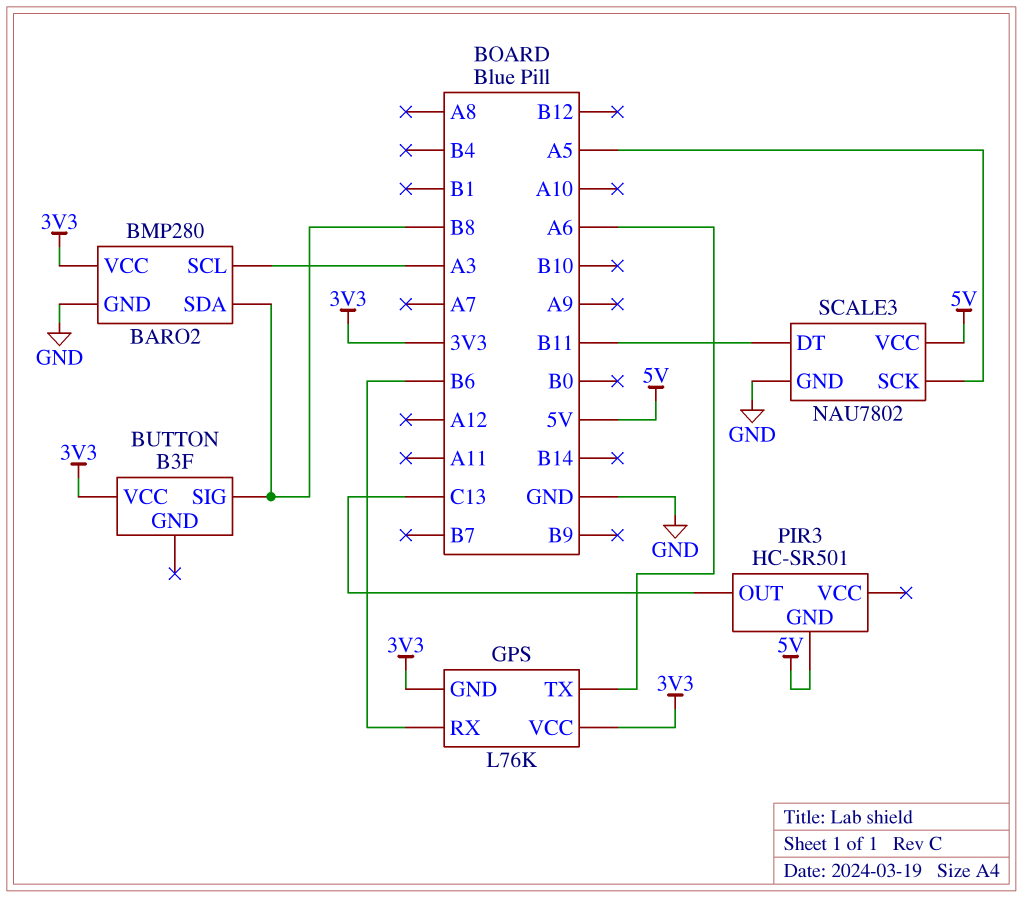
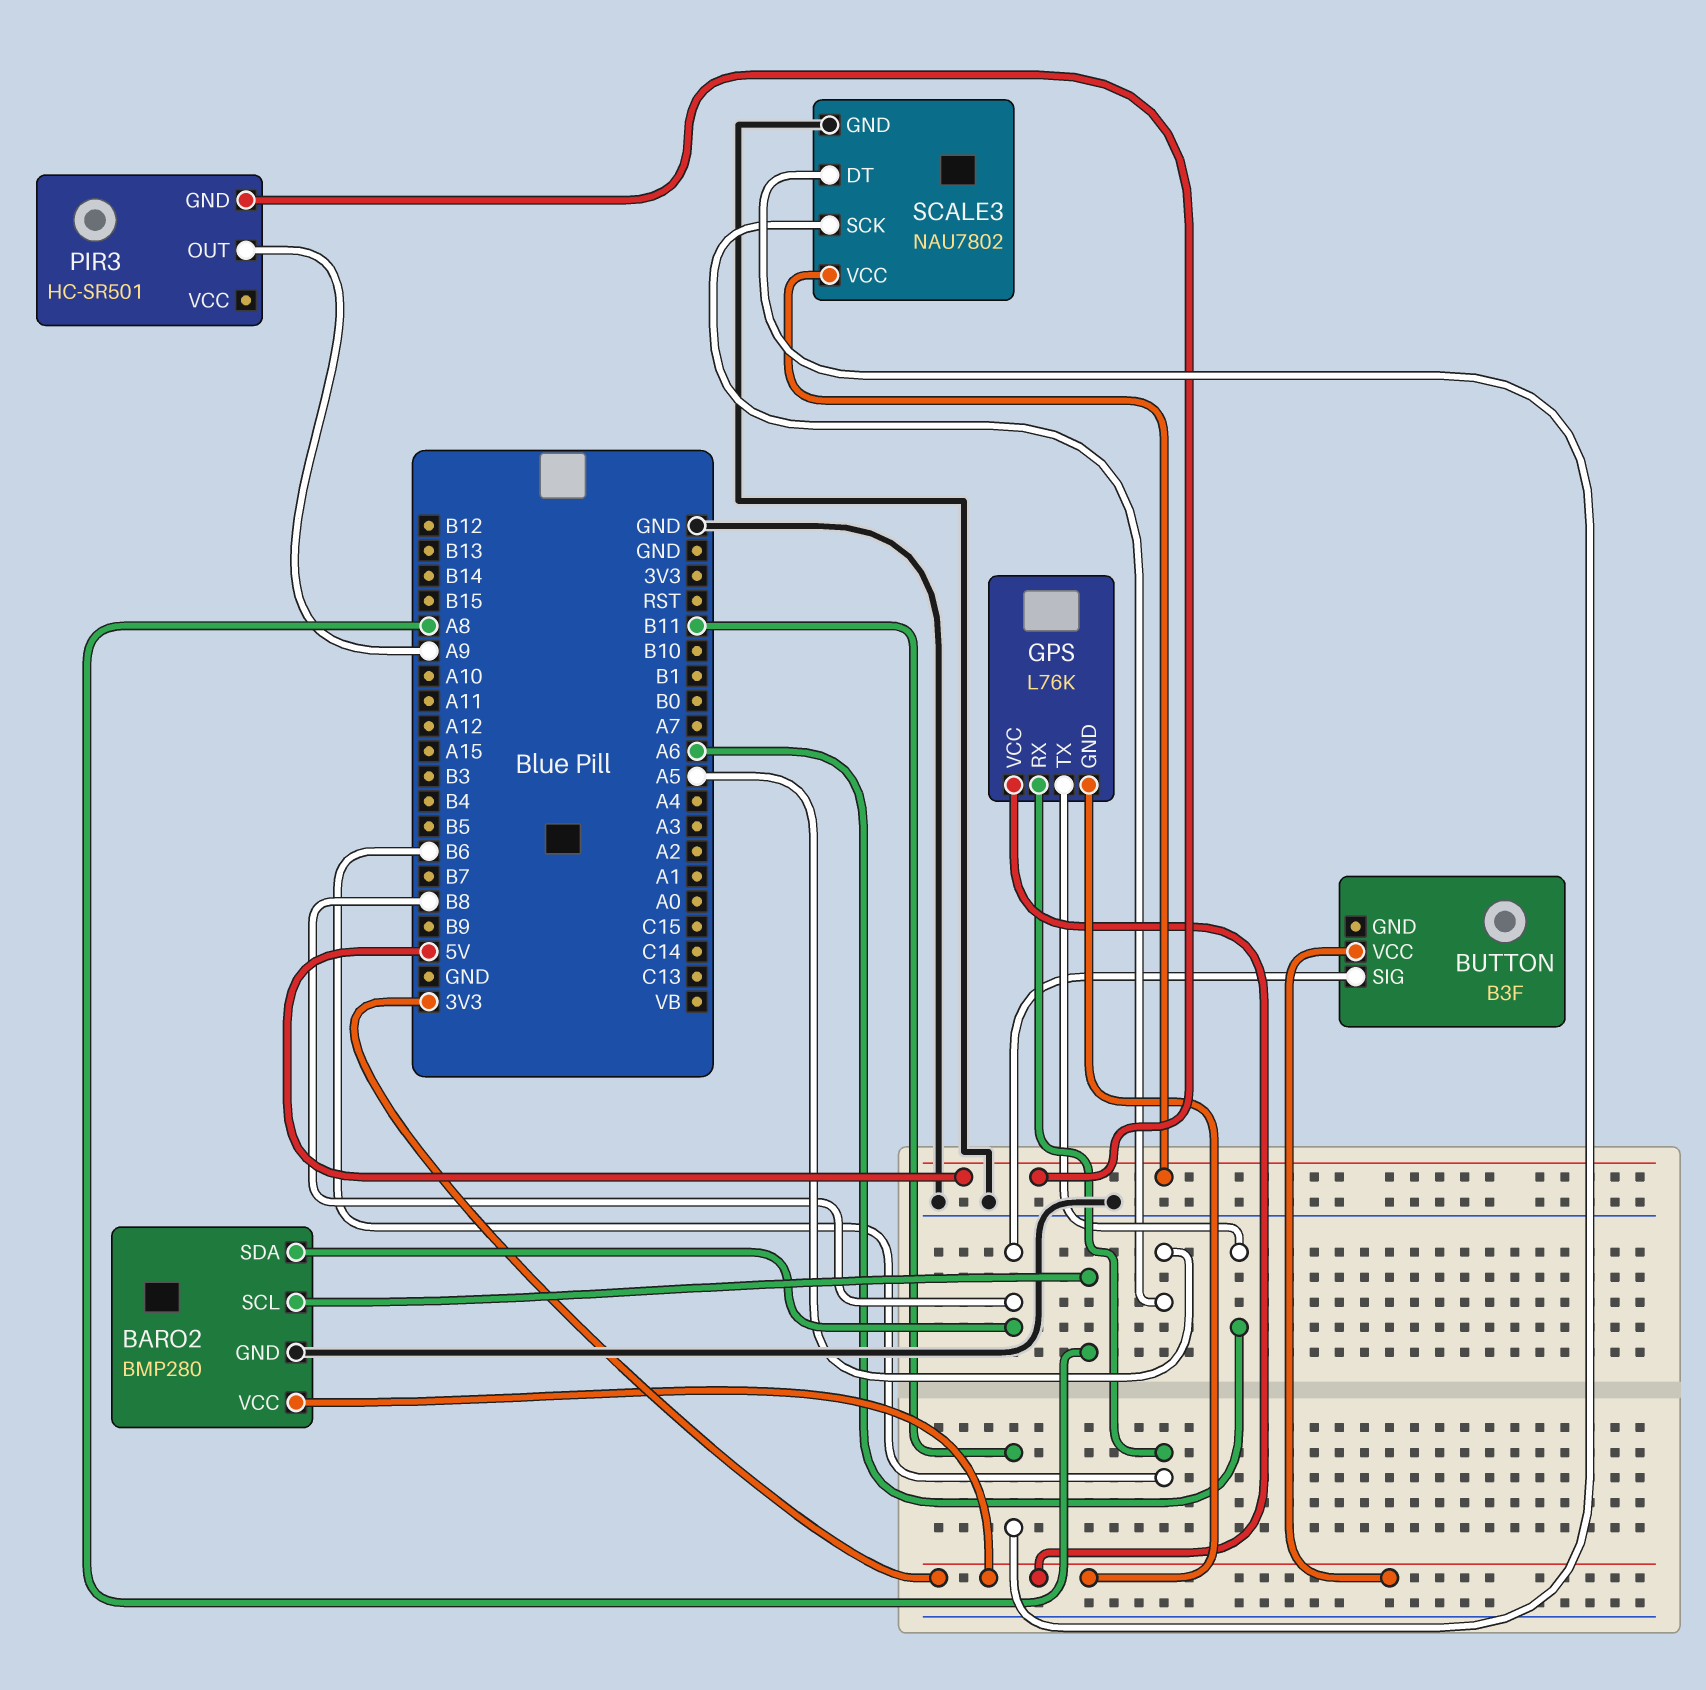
BARO2 pin SCL: A3 -> A8
PIR3 pin OUT: C13 -> A9

